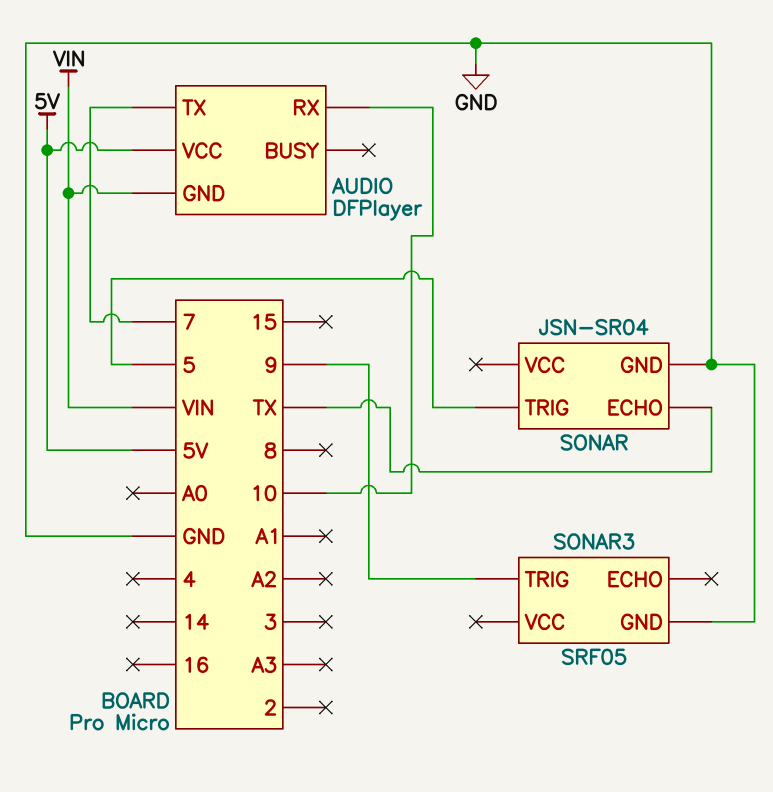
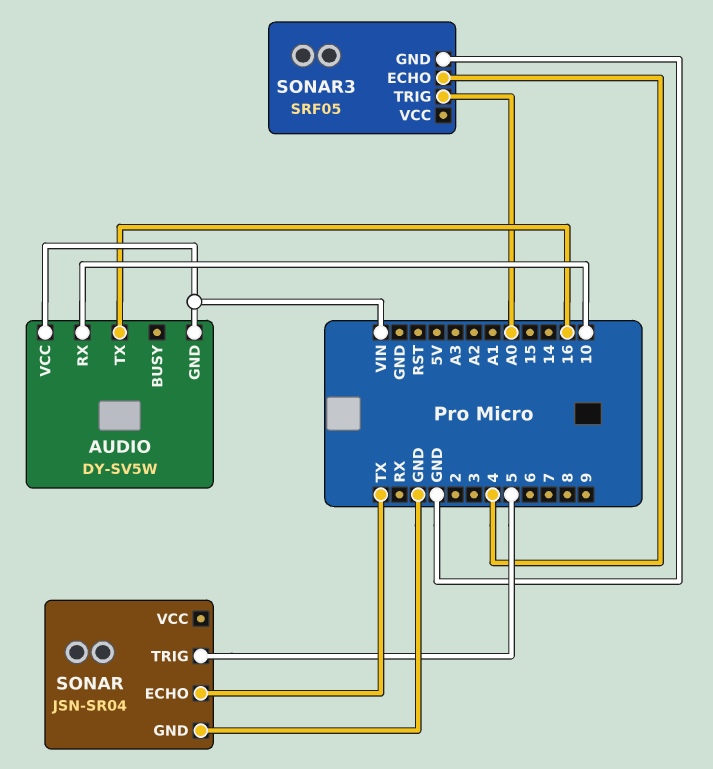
AUDIO: DFPlayer -> DY-SV5W
AUDIO pin TX: 7 -> 16
AUDIO pin VCC: 5V -> VIN
SONAR3 pin ECHO: none -> 4
SONAR3 pin TRIG: 9 -> A0

